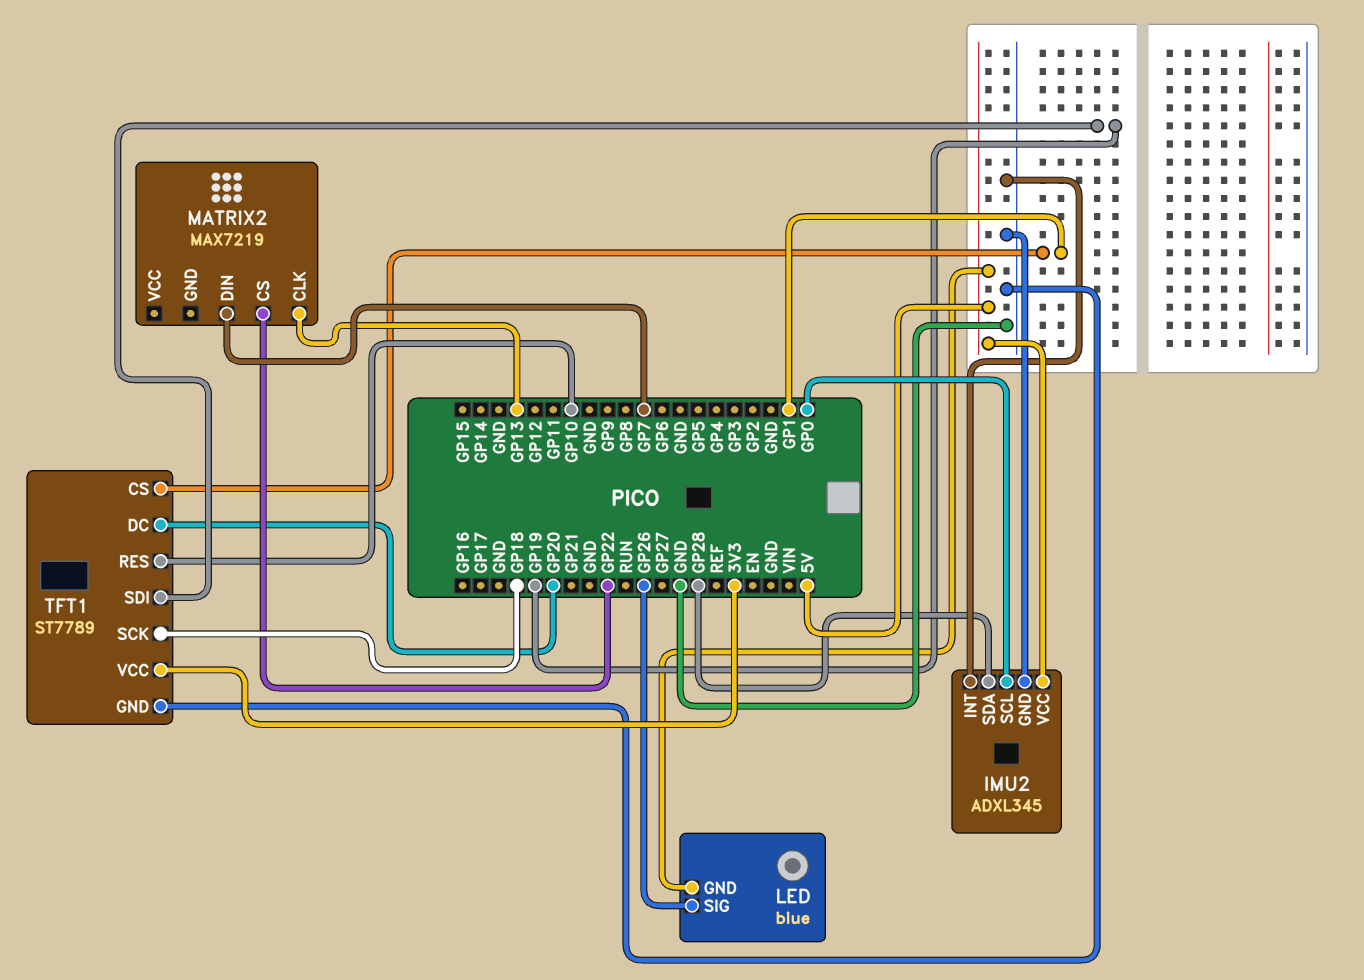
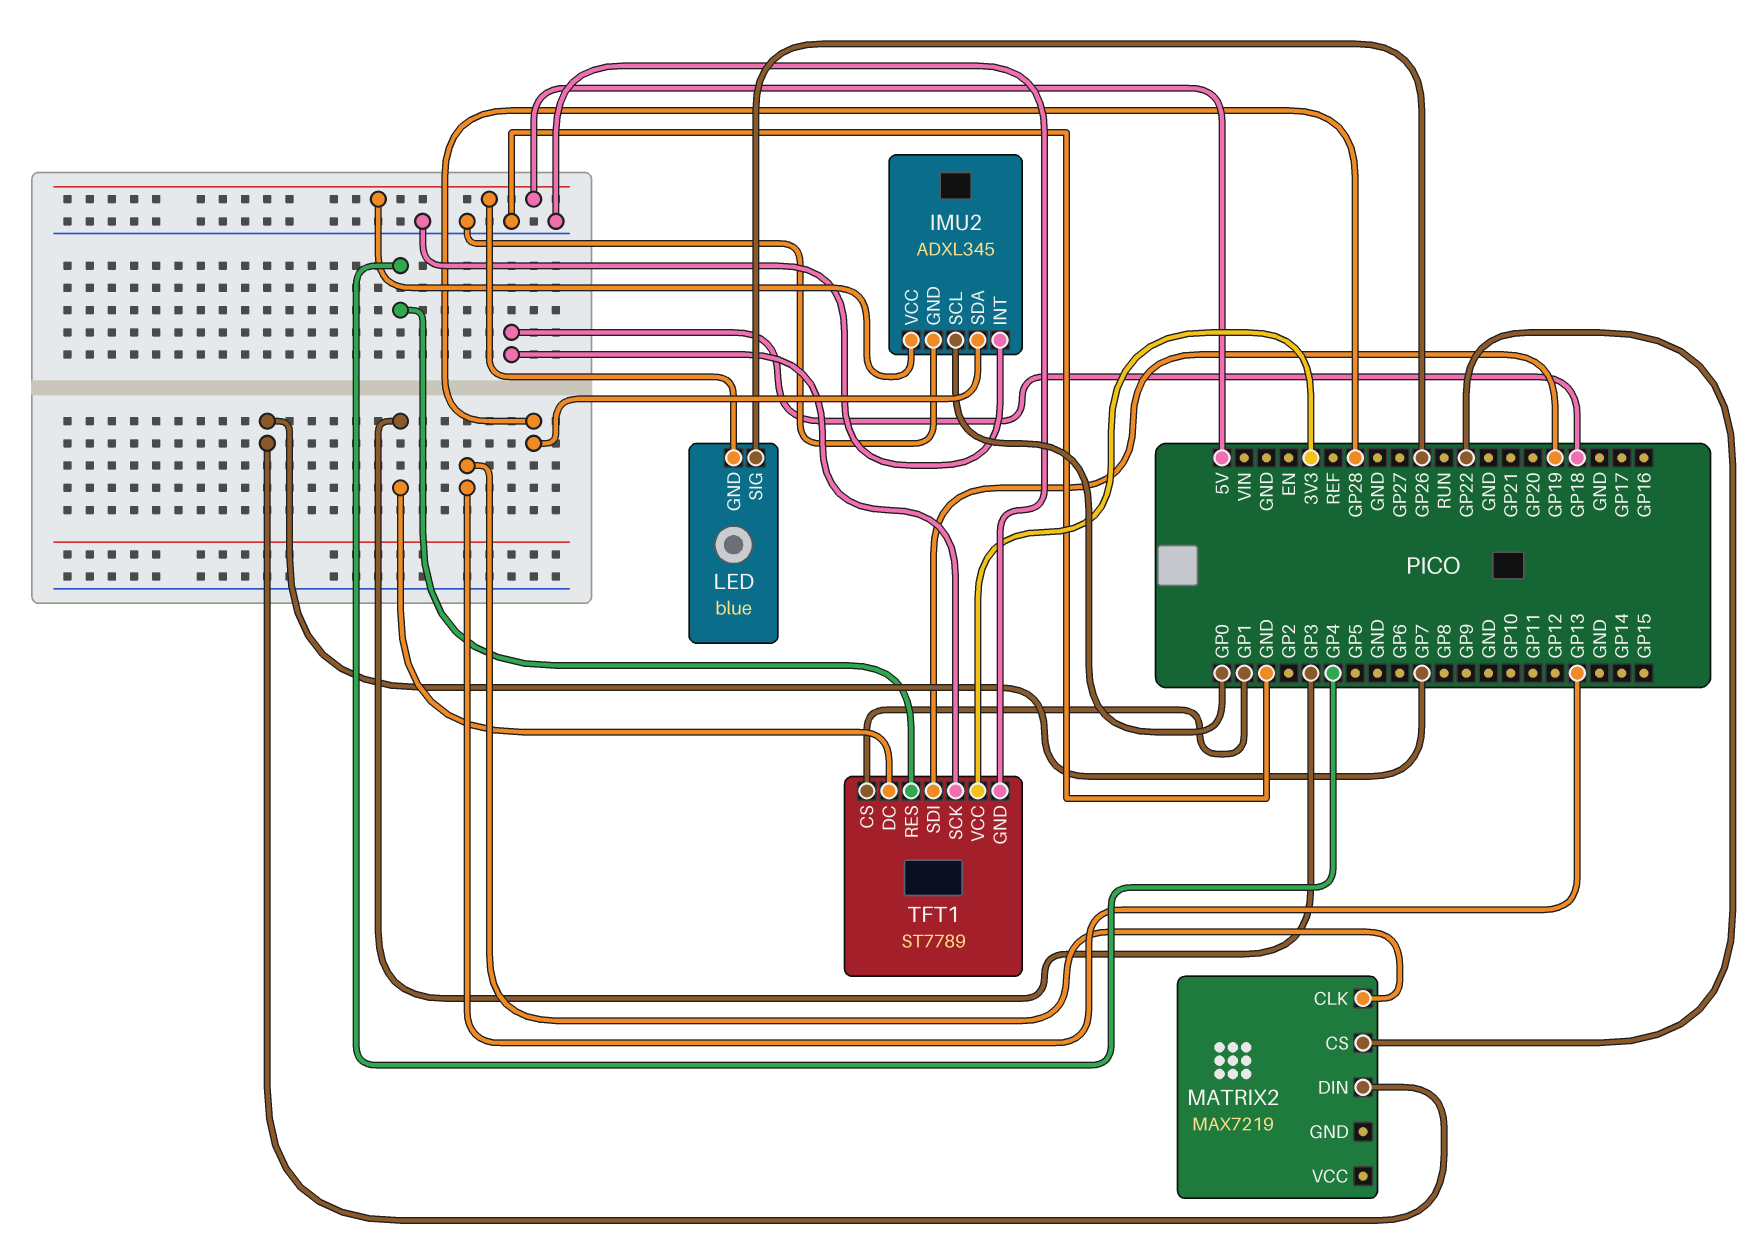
TFT1 pin DC: GP20 -> GP3
TFT1 pin RES: GP10 -> GP4

